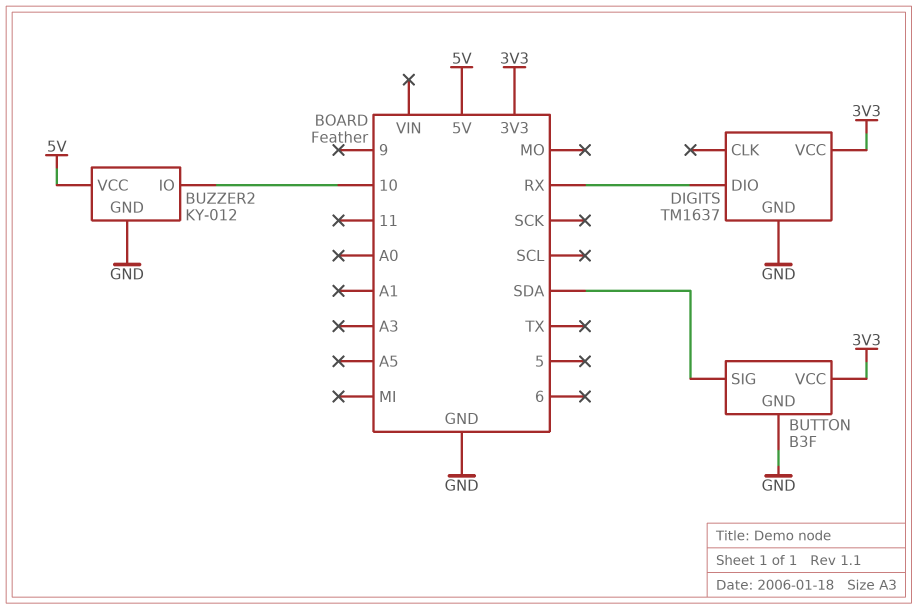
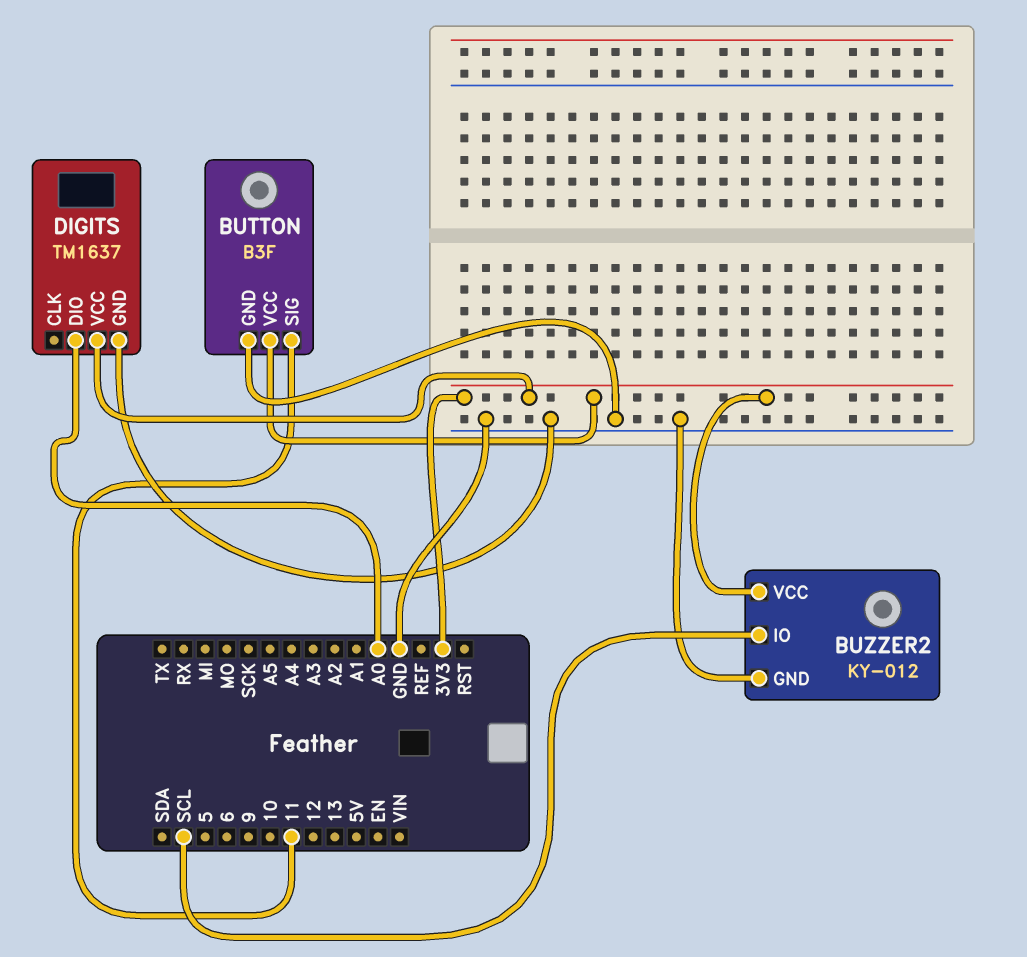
BUTTON pin SIG: SDA -> 11
BUZZER2 pin IO: 10 -> SCL
BUZZER2 pin VCC: 5V -> 3V3
DIGITS pin DIO: RX -> A0

